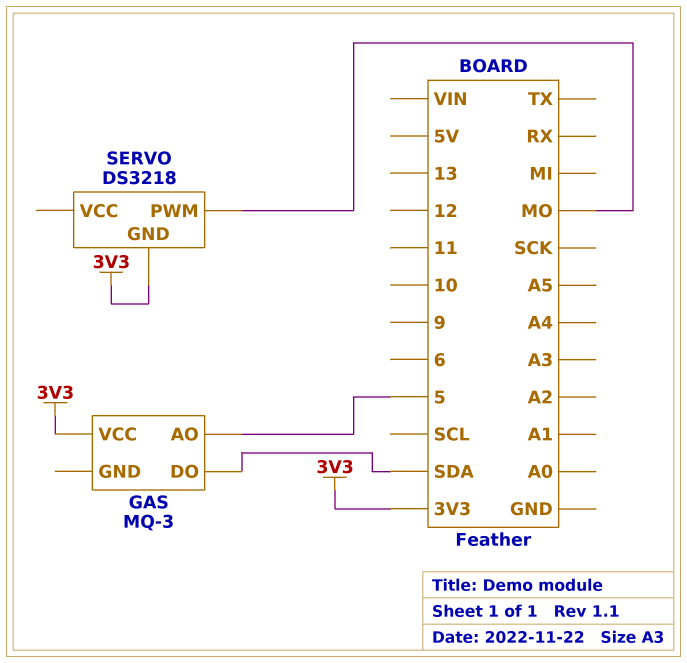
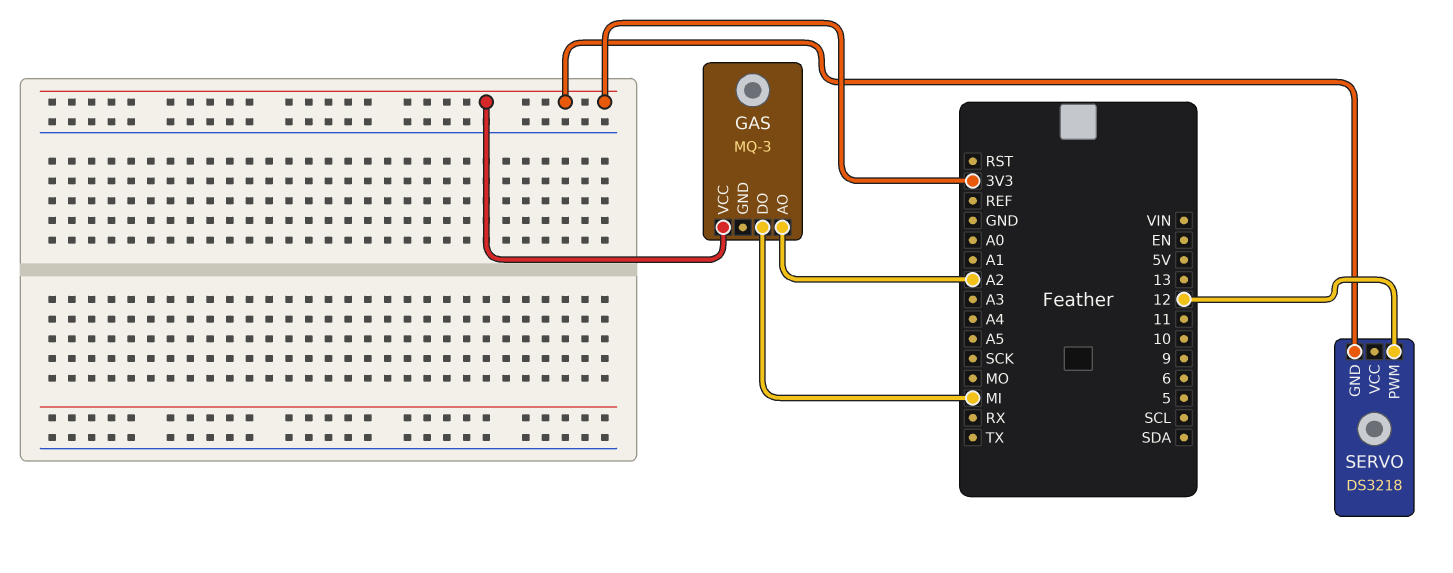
GAS pin AO: 5 -> A2
GAS pin DO: SDA -> MI
SERVO pin PWM: MO -> 12

